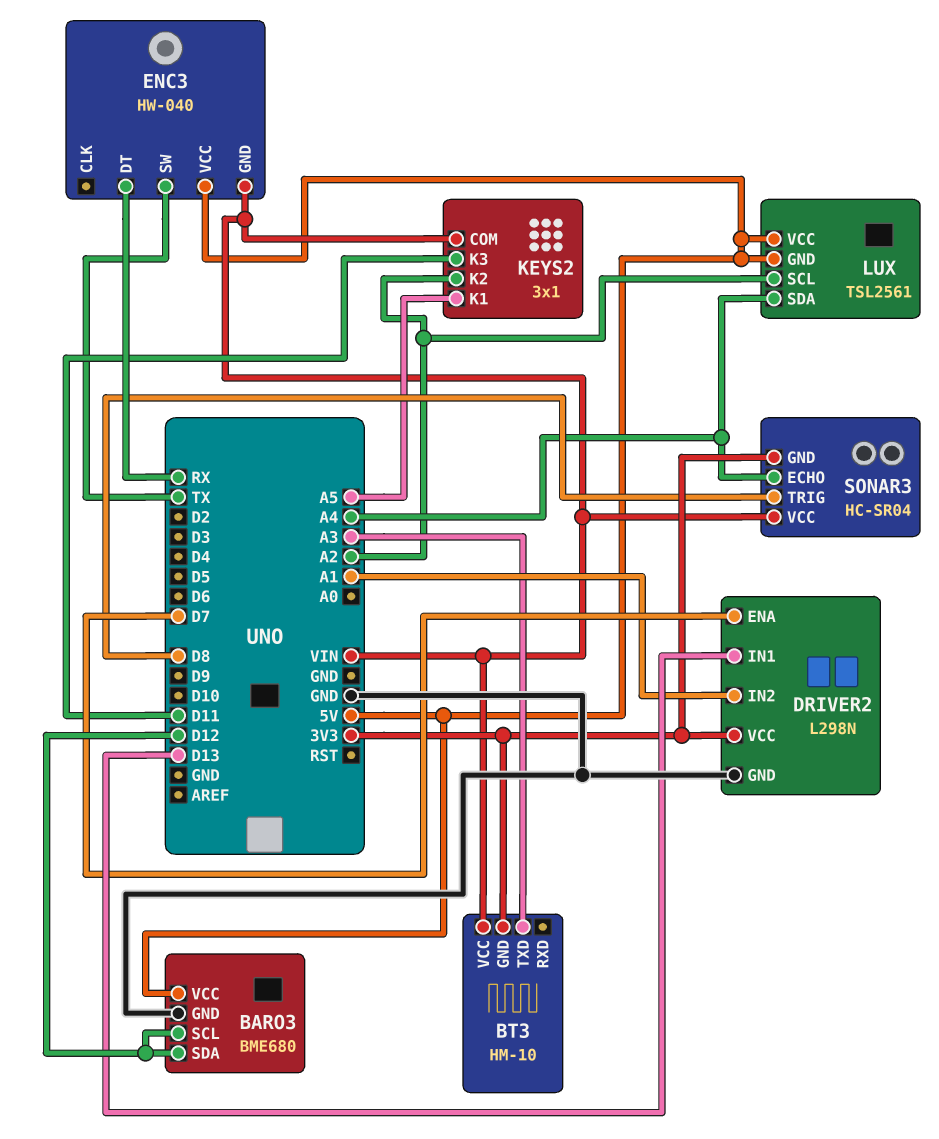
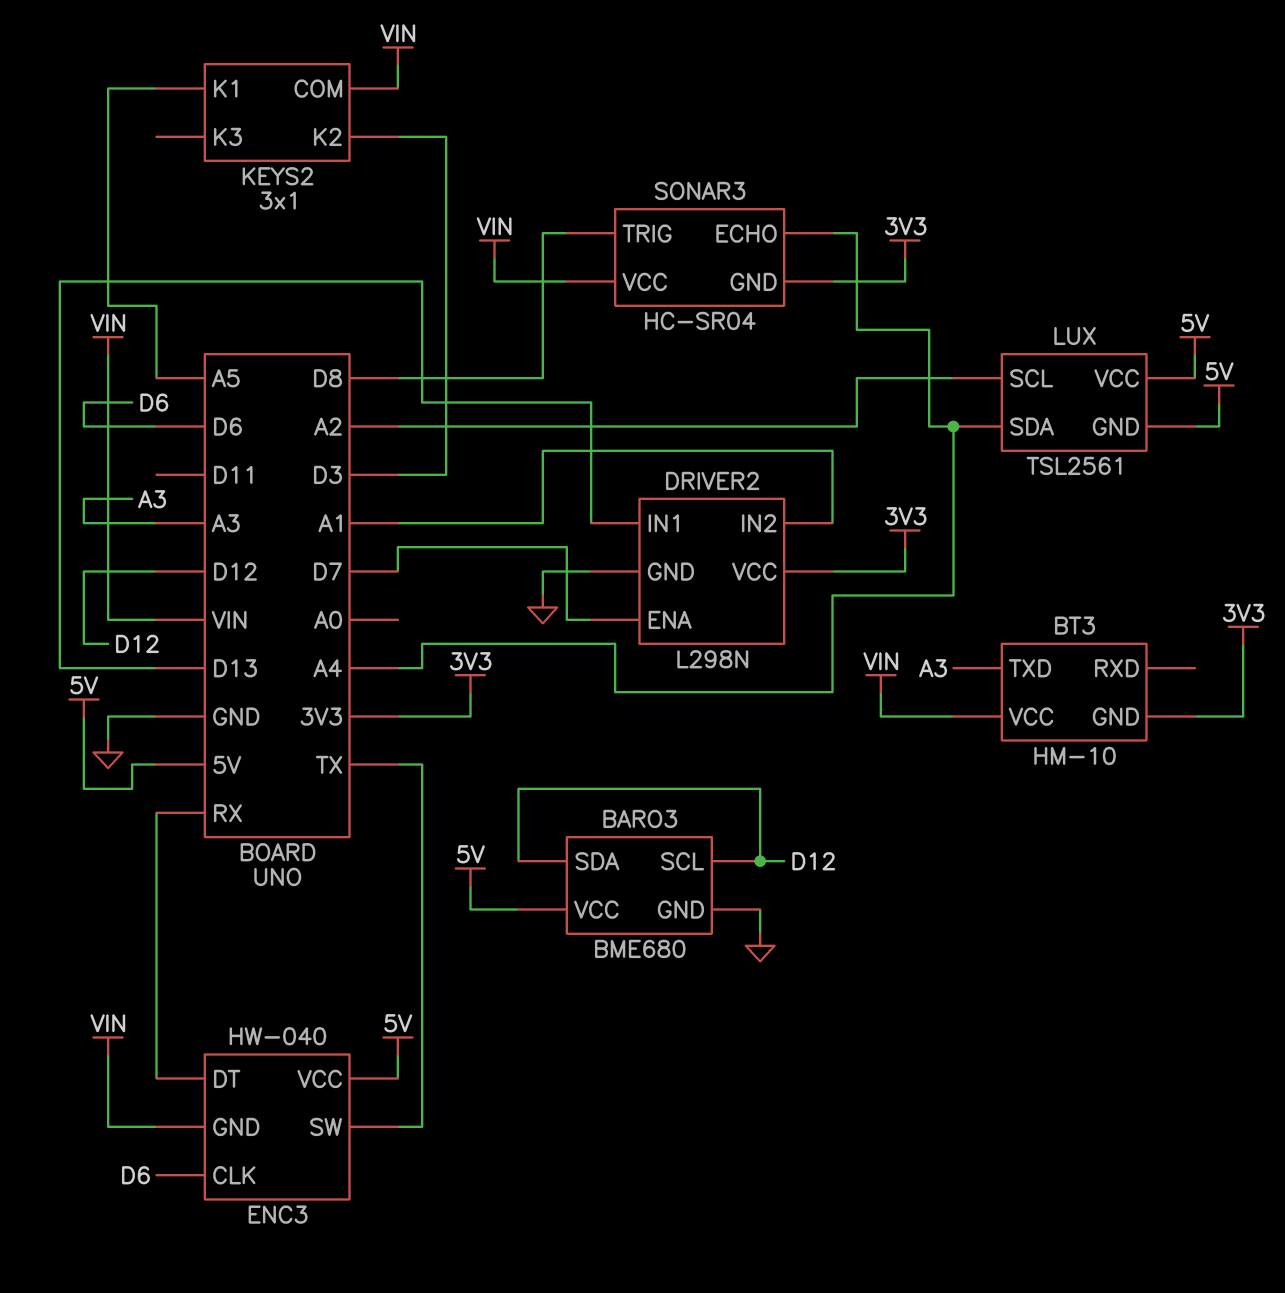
ENC3 pin CLK: none -> D6
KEYS2 pin K2: A2 -> D3
KEYS2 pin K3: D11 -> none

